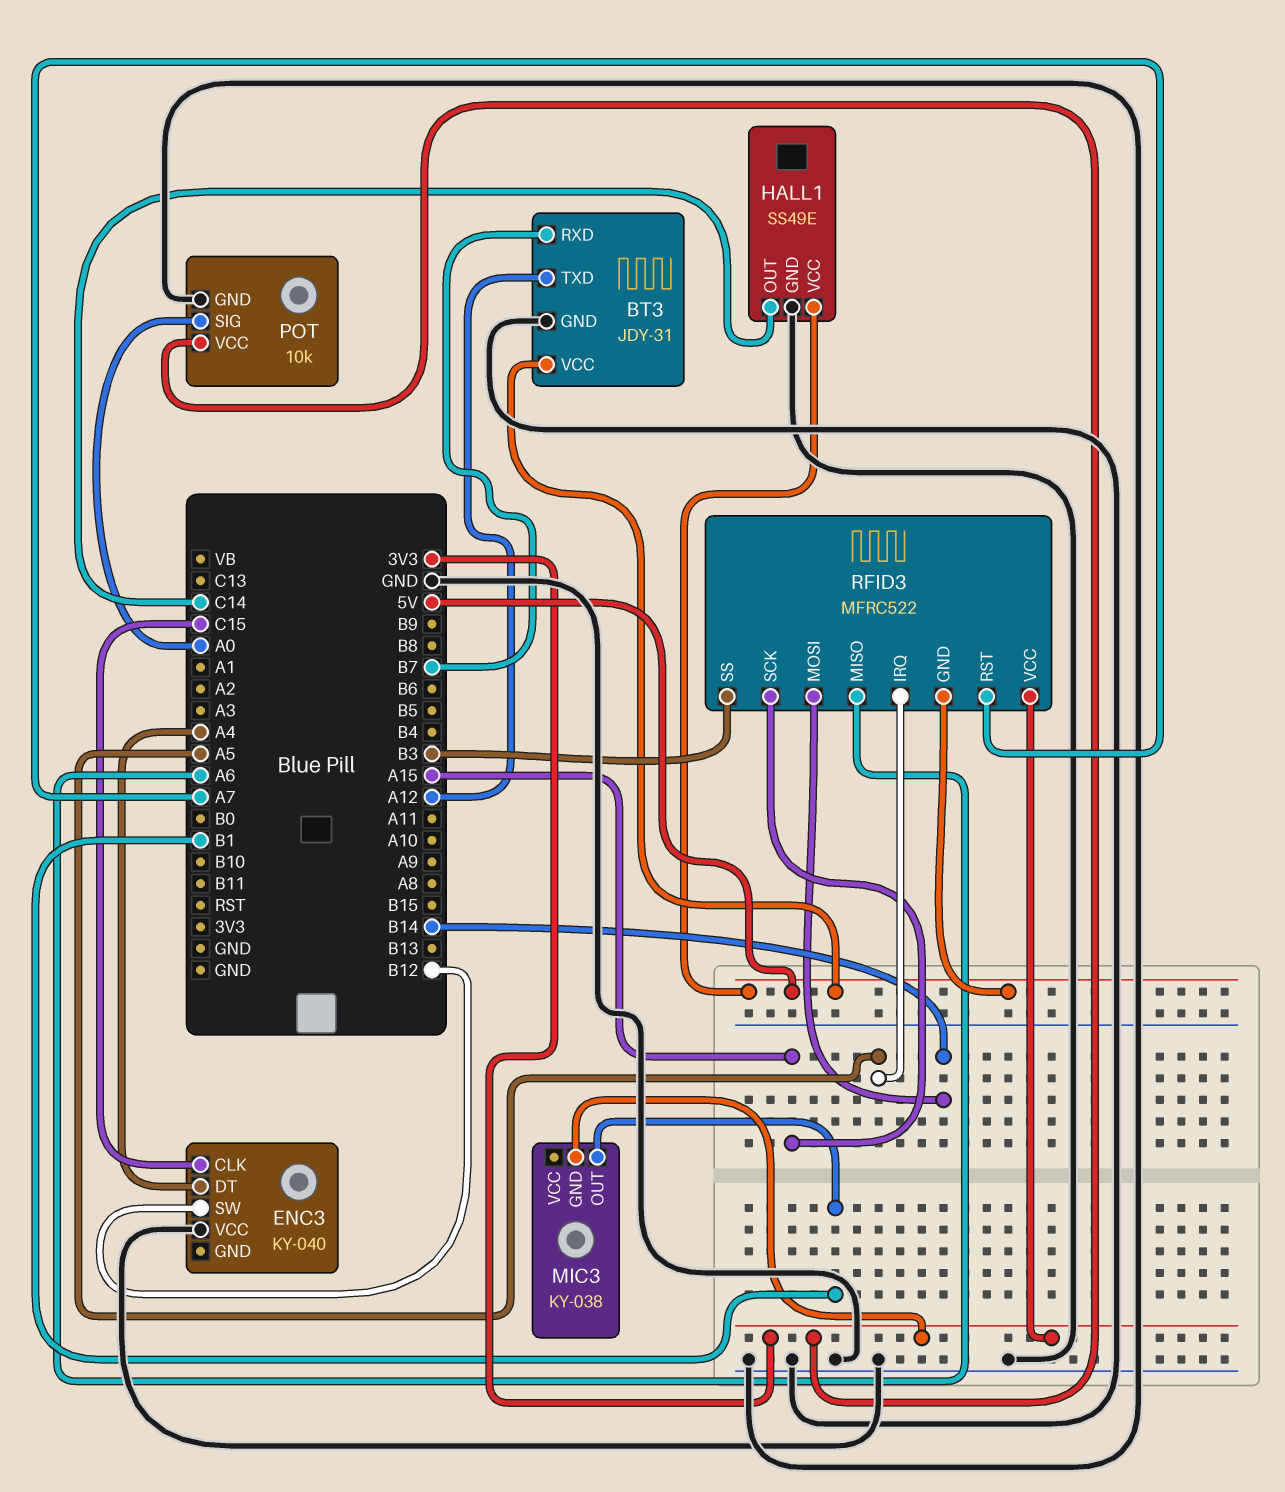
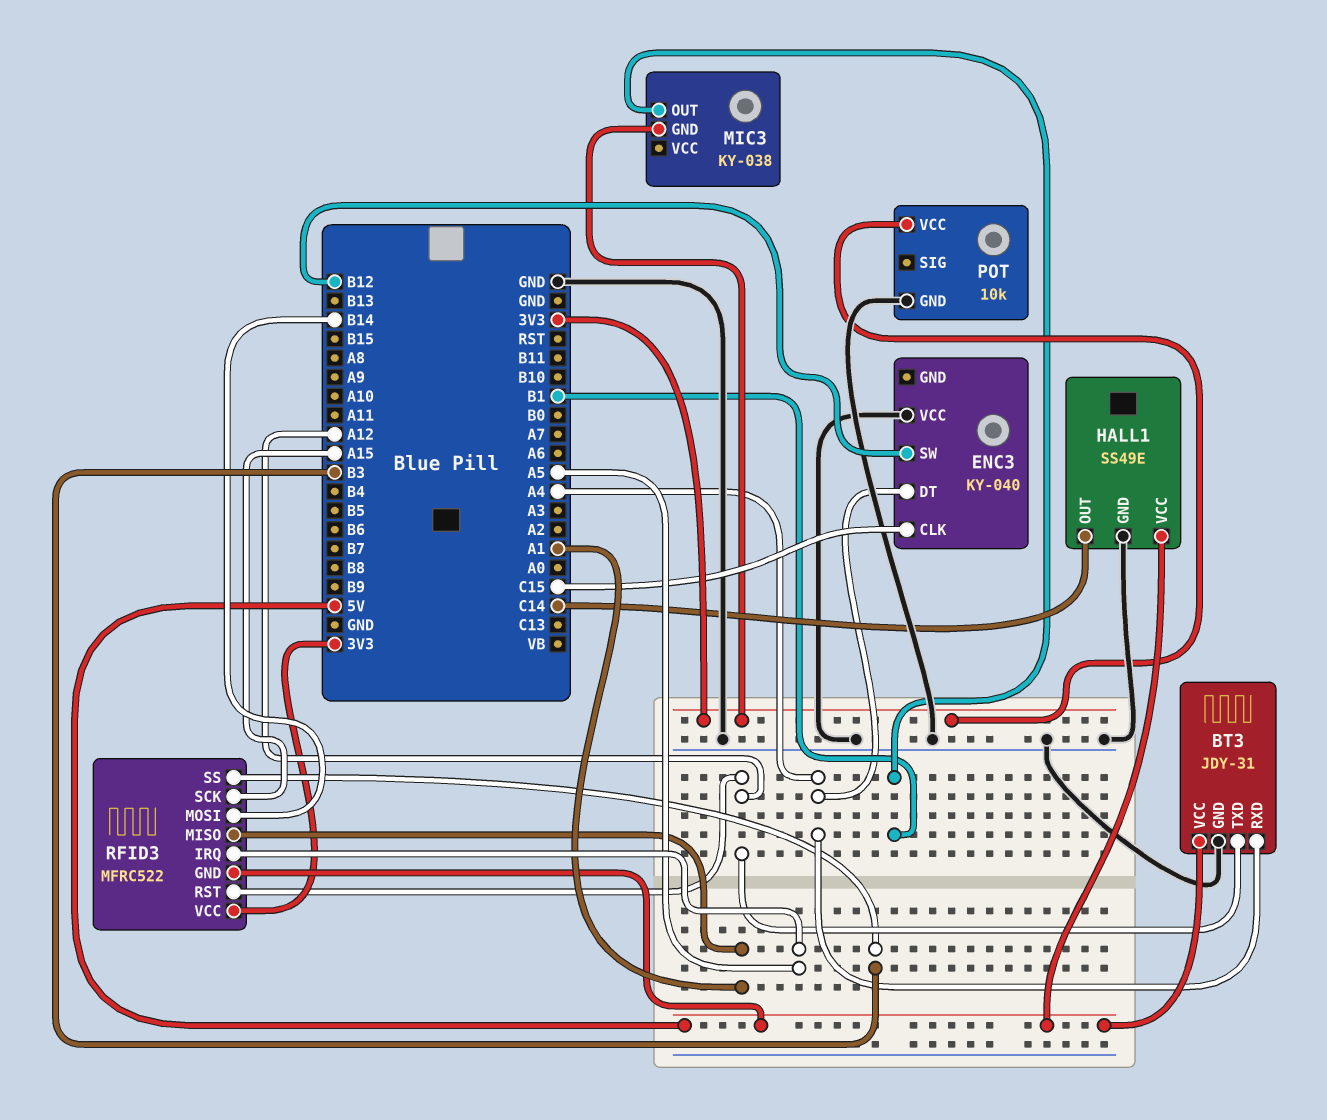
BT3 pin RXD: B7 -> A4
POT pin SIG: A0 -> none
RFID3 pin MISO: A6 -> A1
RFID3 pin RST: A7 -> A12

